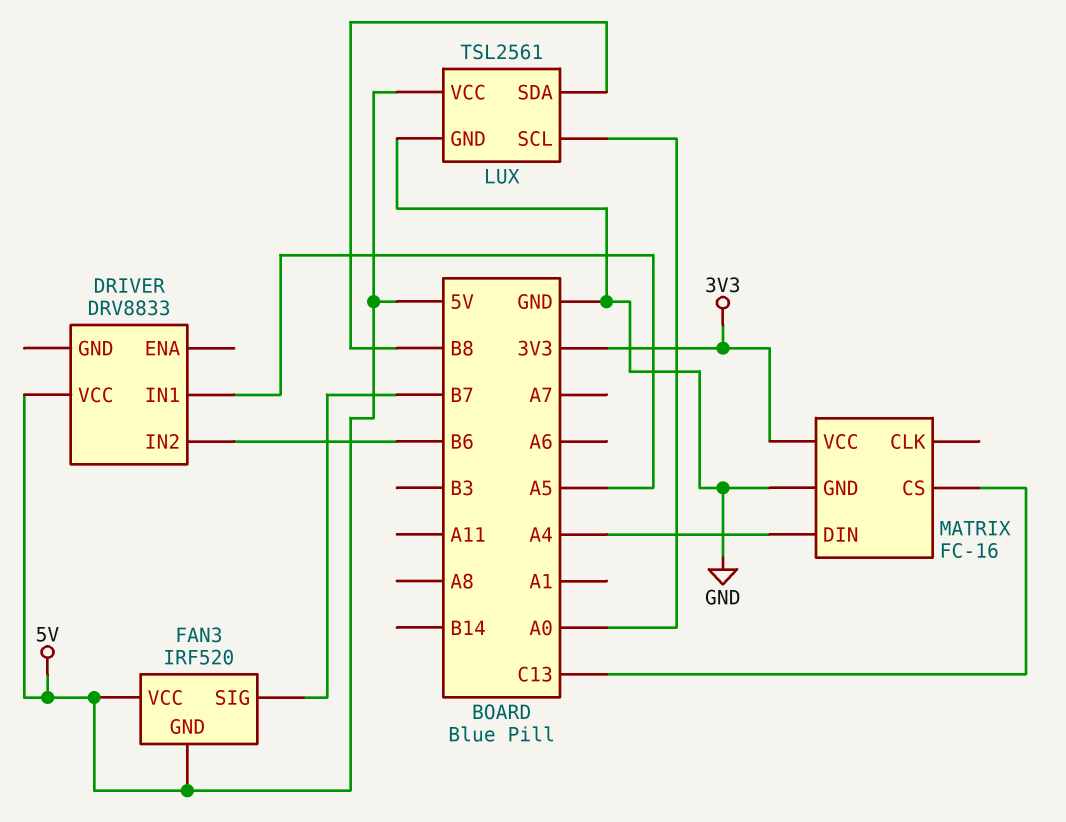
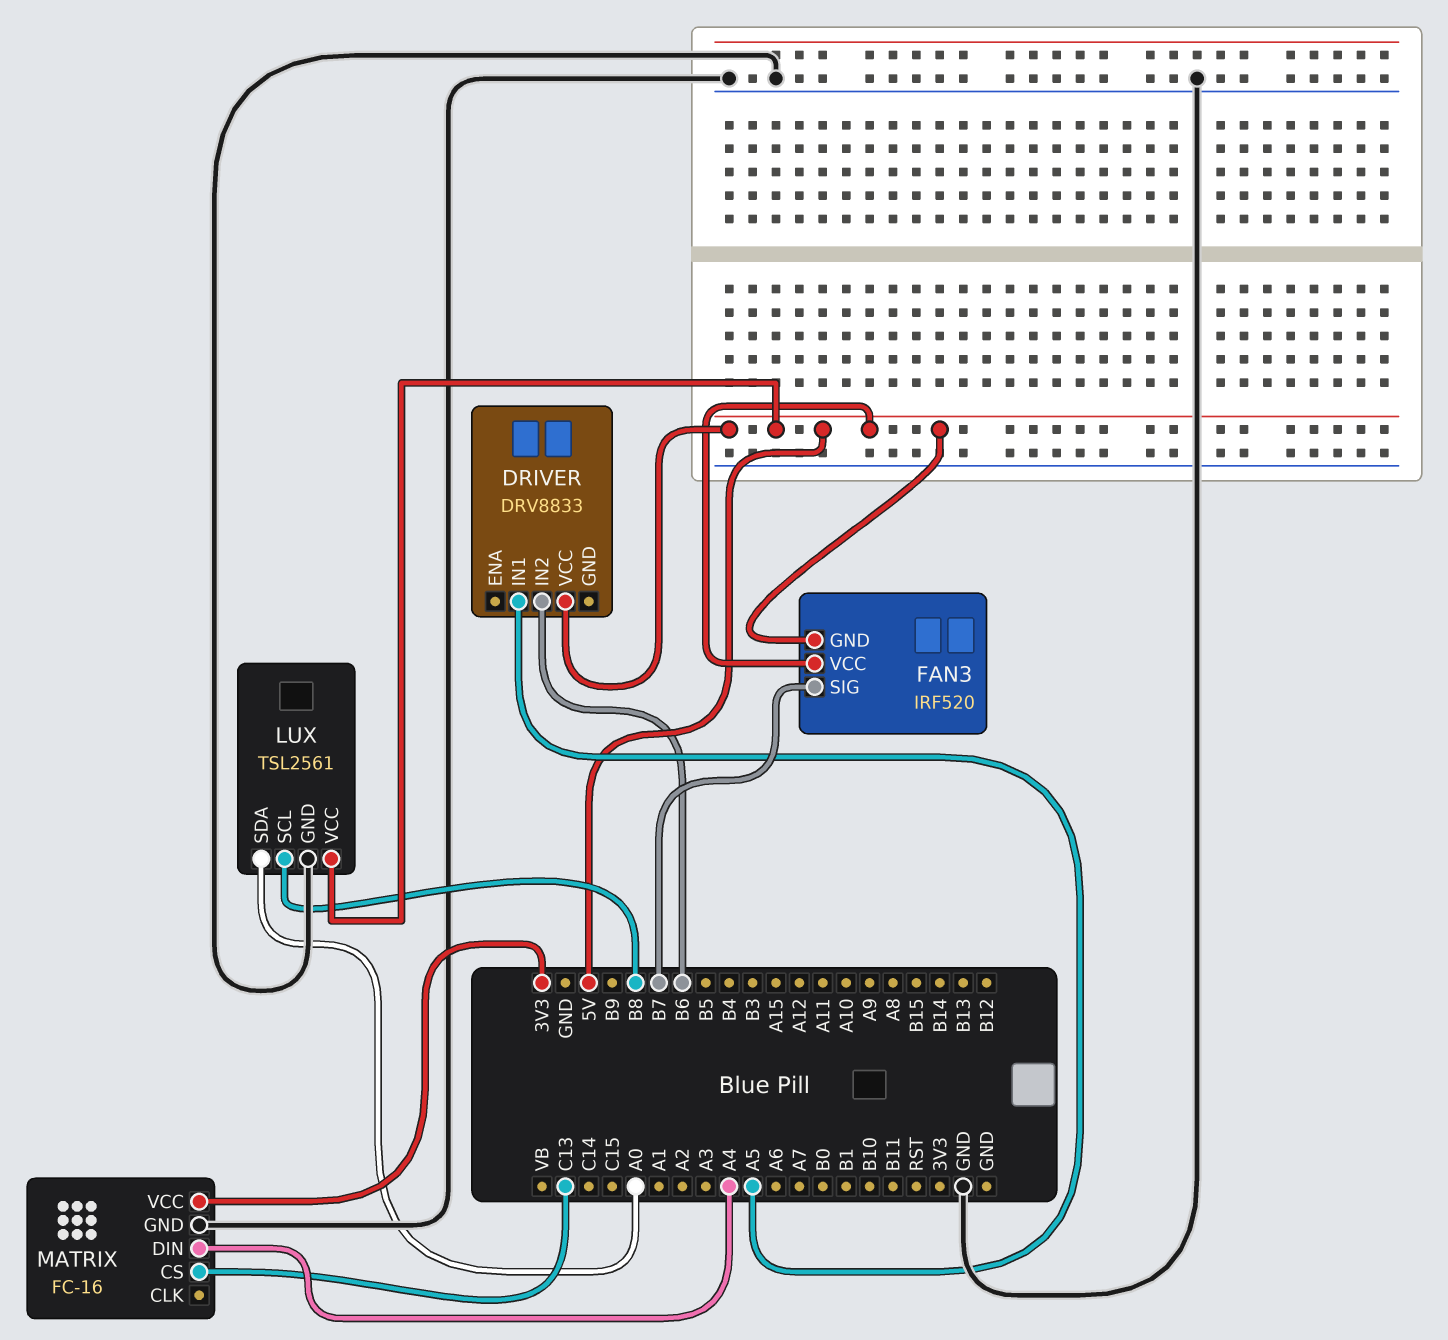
LUX pin SCL: A0 -> B8
LUX pin SDA: B8 -> A0

